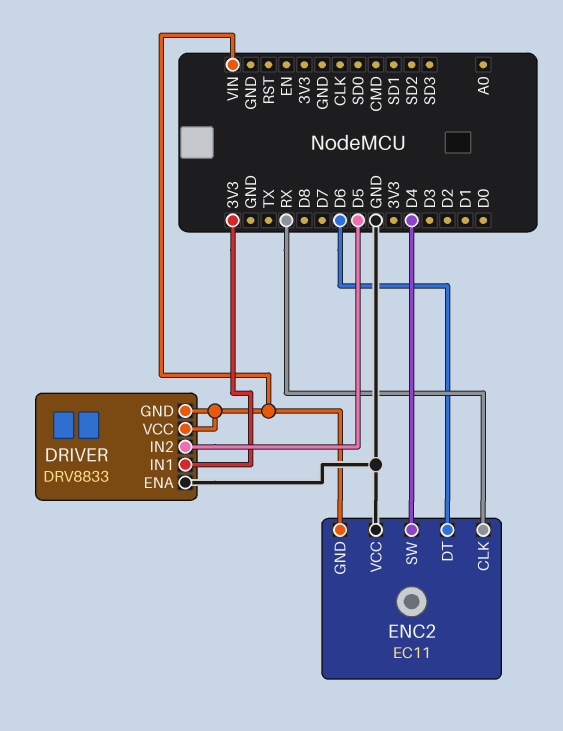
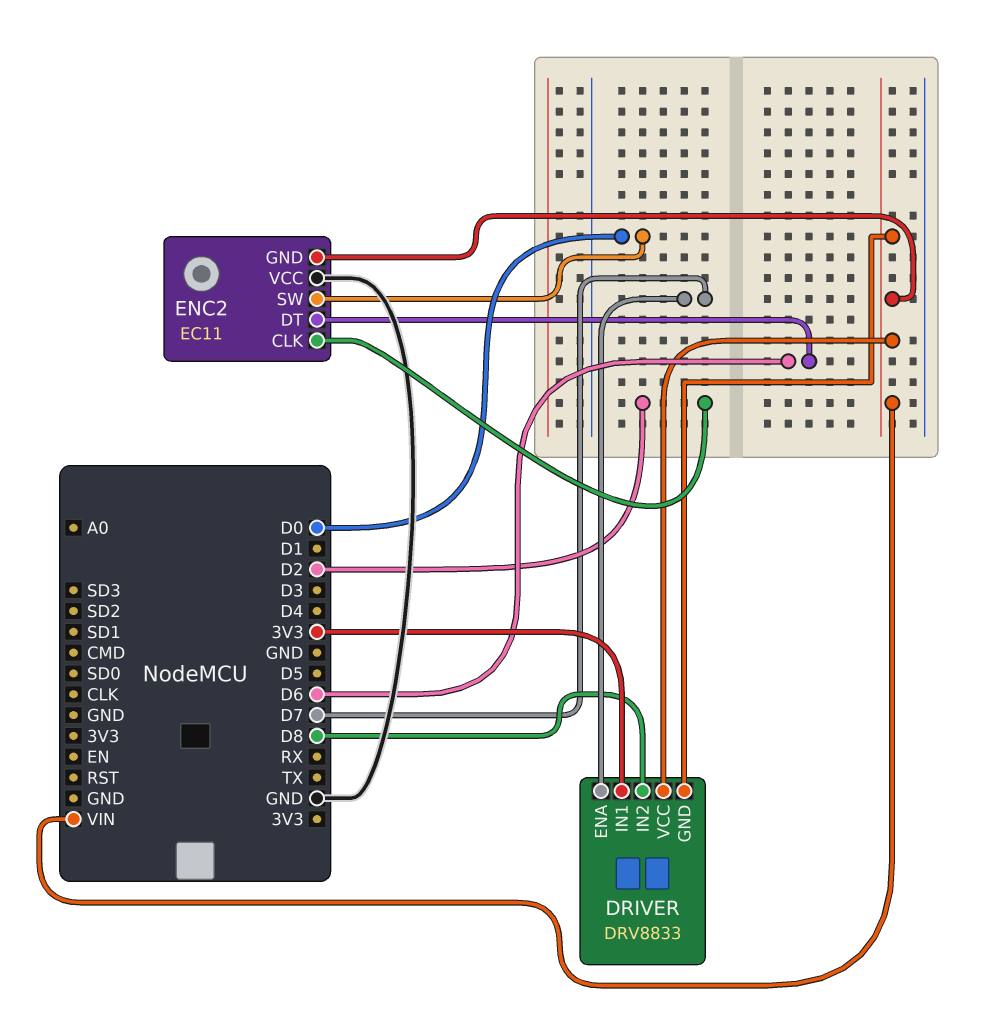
DRIVER pin ENA: GND -> D7
DRIVER pin IN2: D5 -> D8
ENC2 pin CLK: RX -> D2
ENC2 pin SW: D4 -> D0

